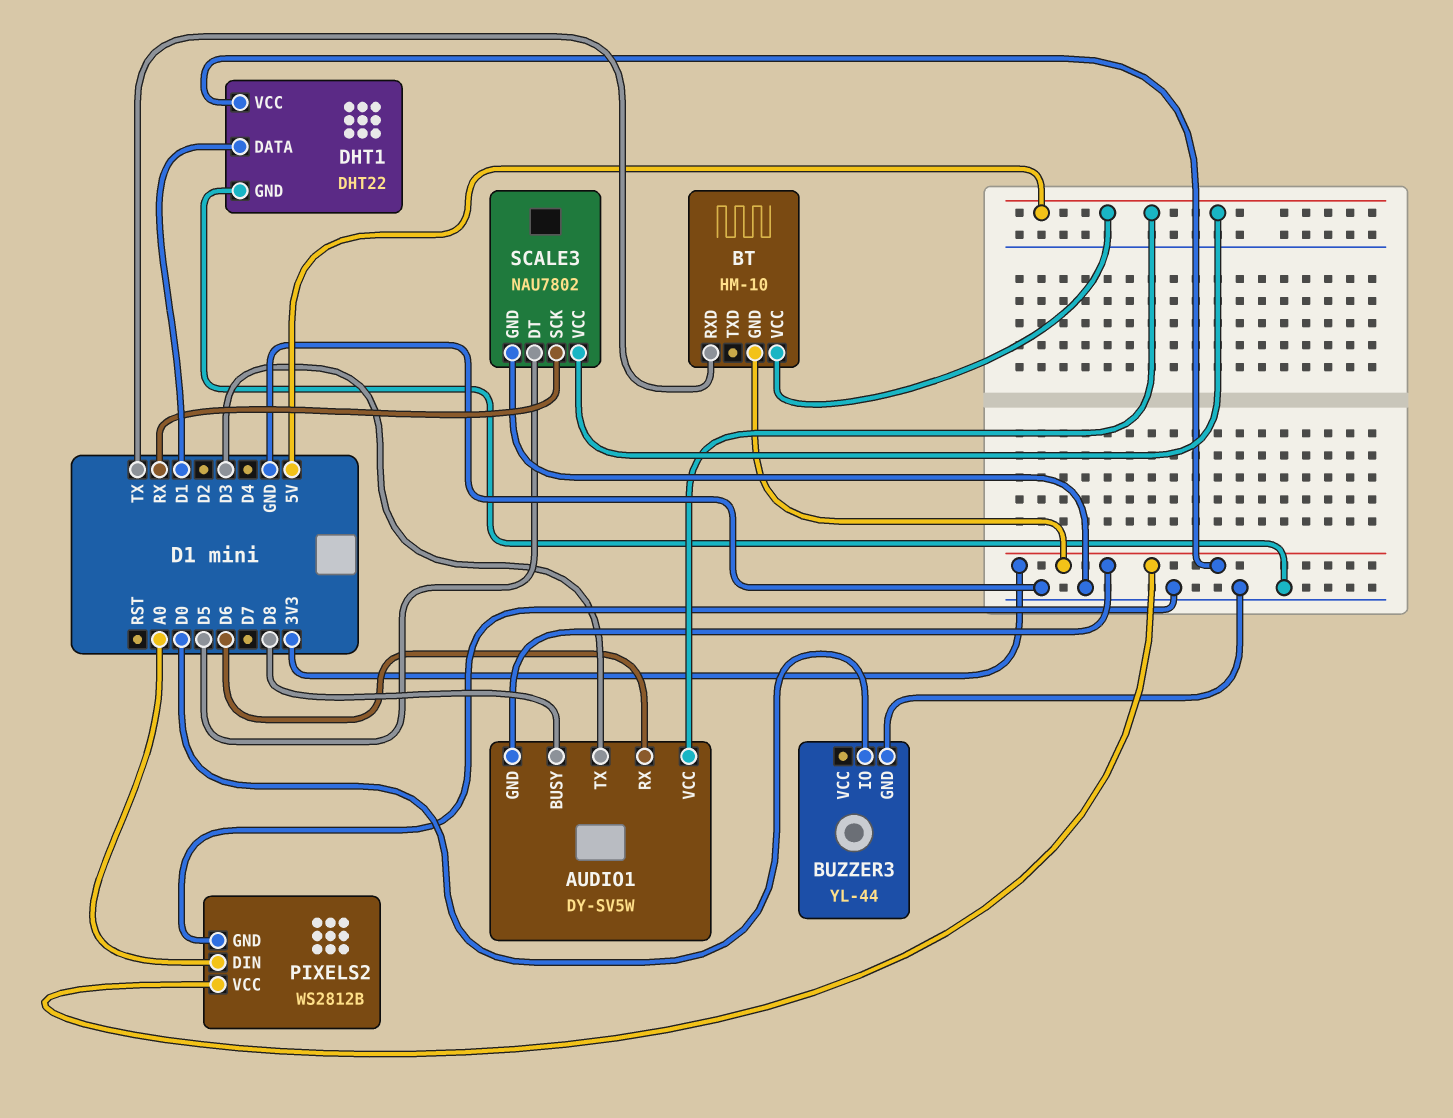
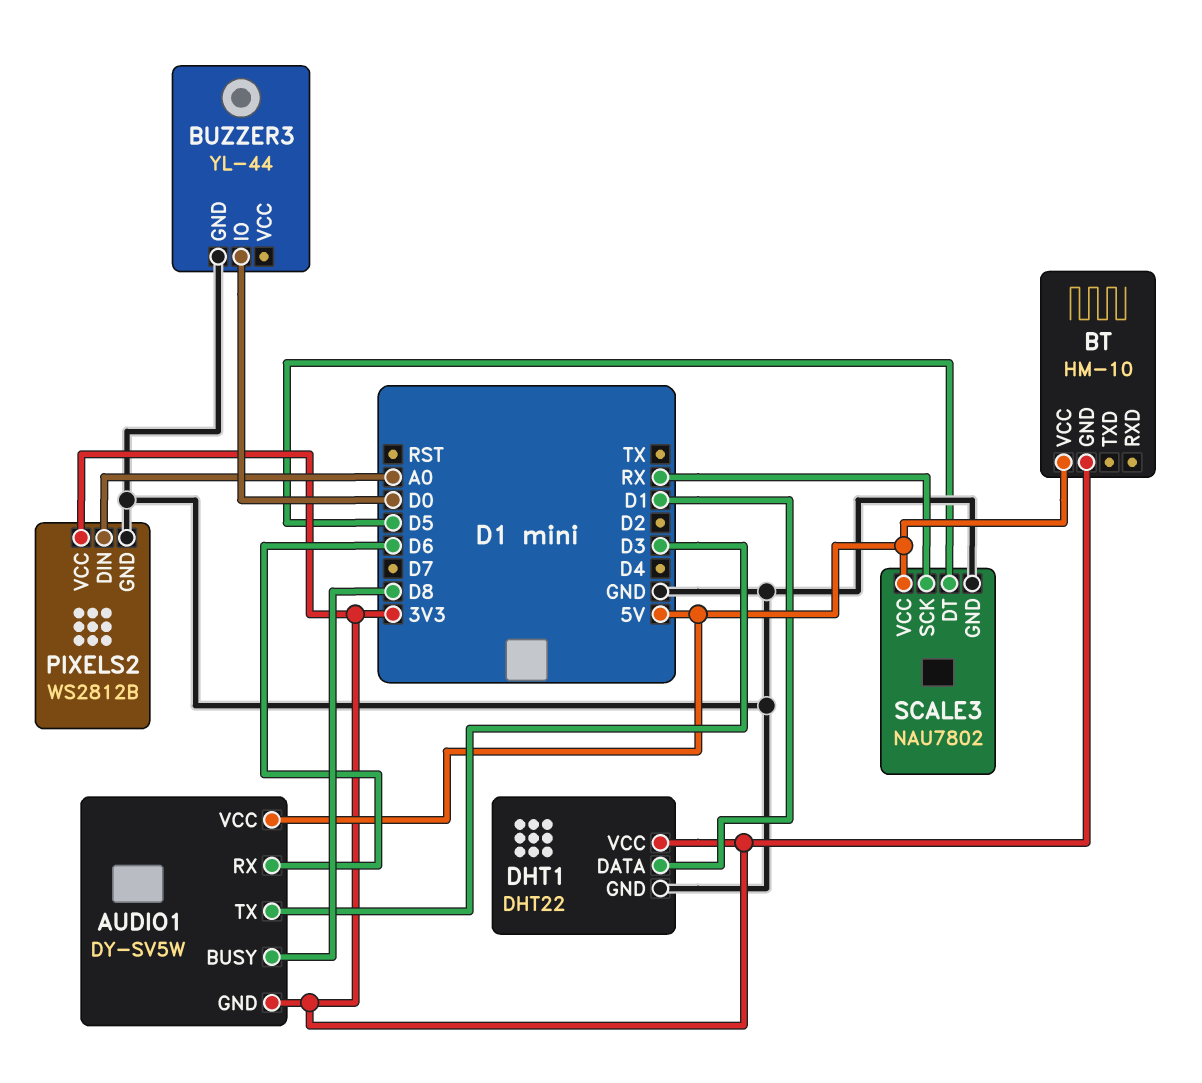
BT pin RXD: TX -> none

